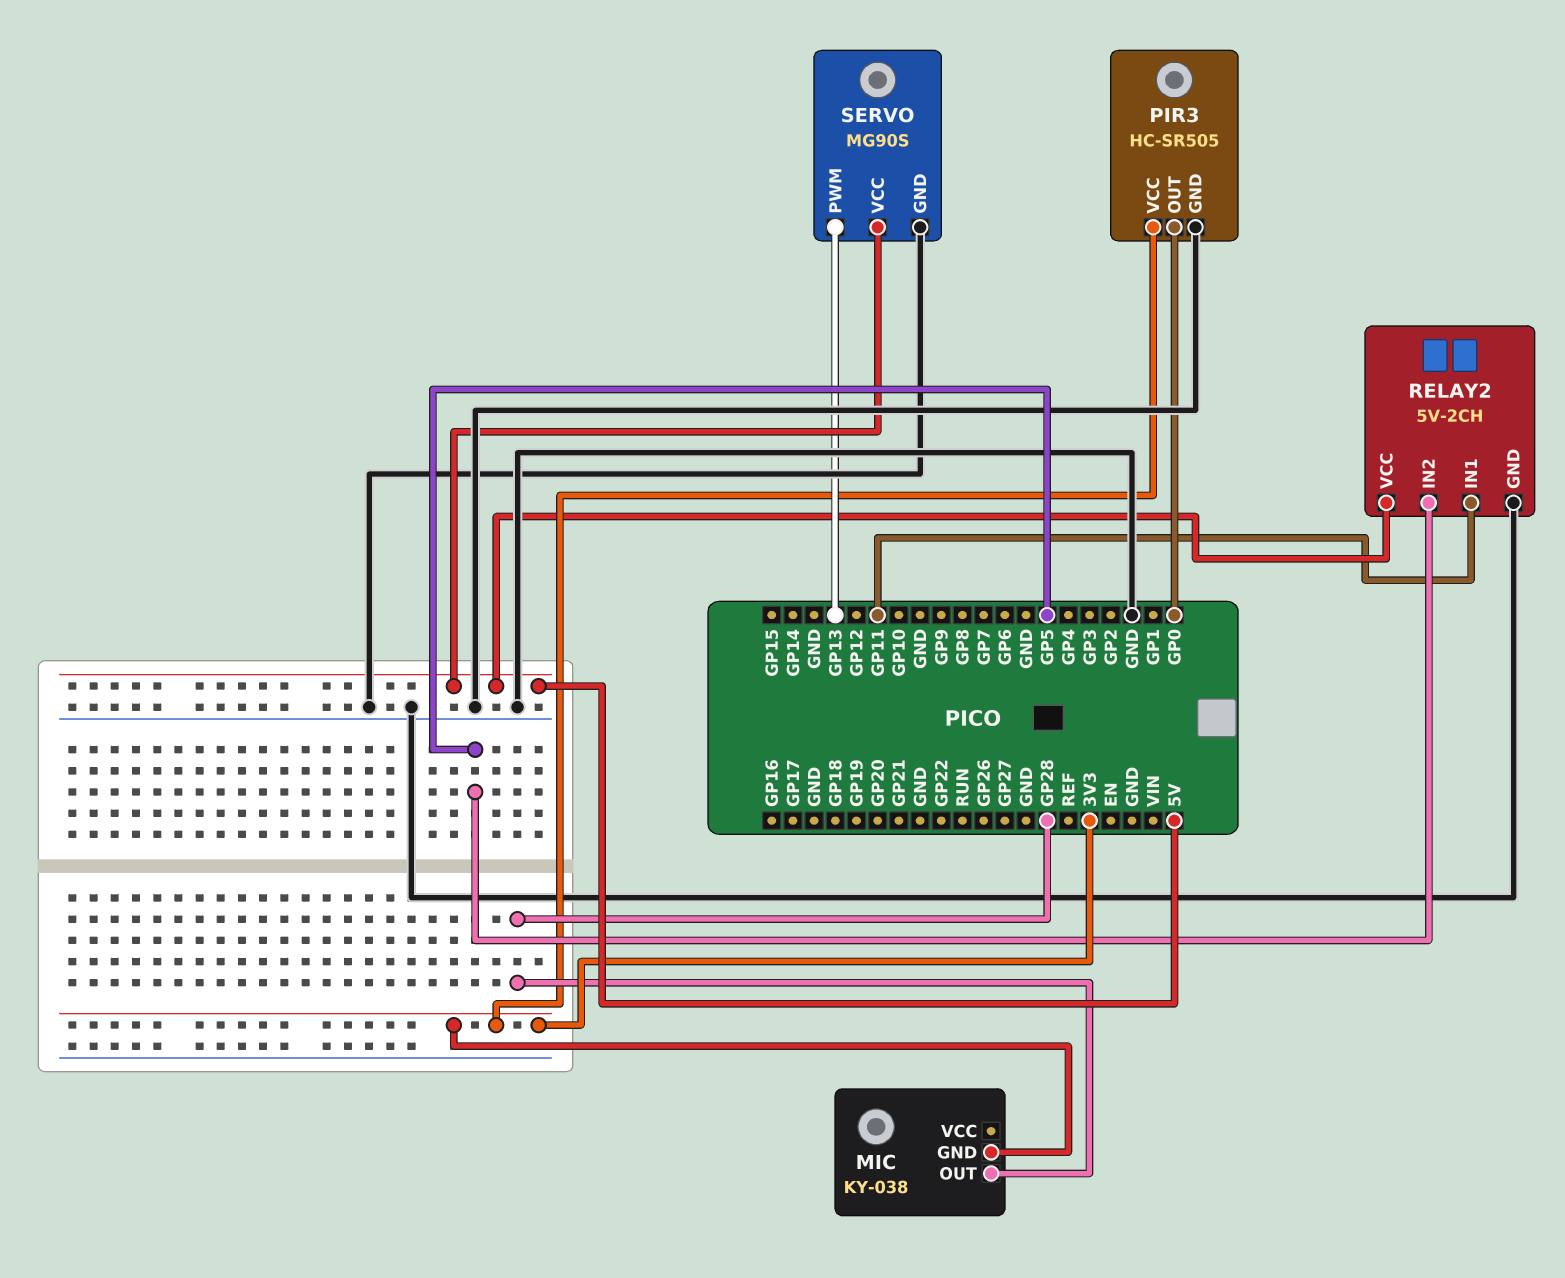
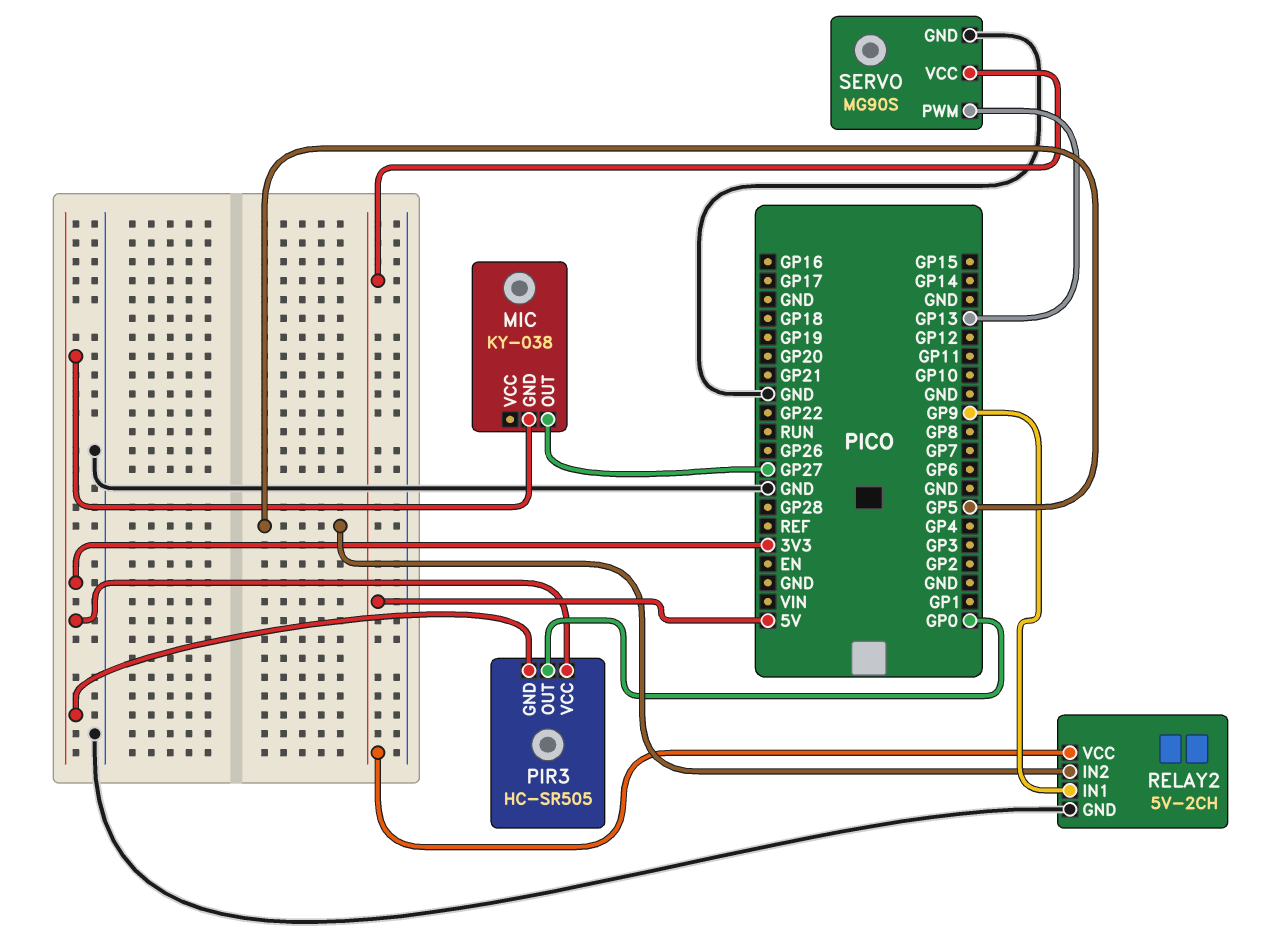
MIC pin OUT: GP28 -> GP27
PIR3 pin GND: GND -> 3V3
RELAY2 pin IN1: GP11 -> GP9

